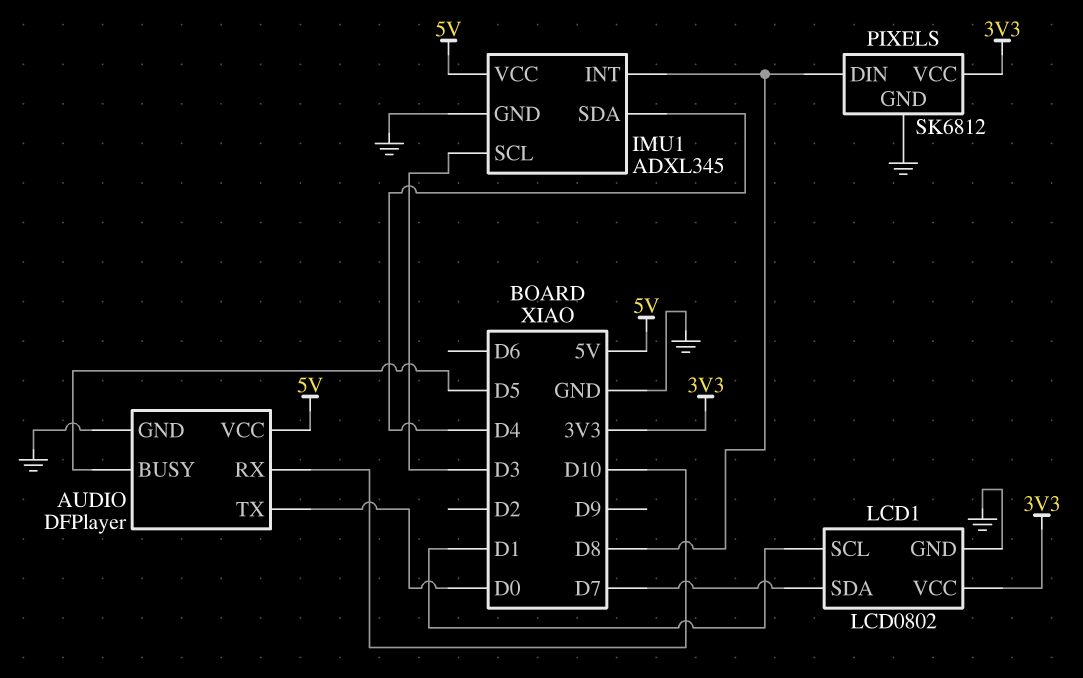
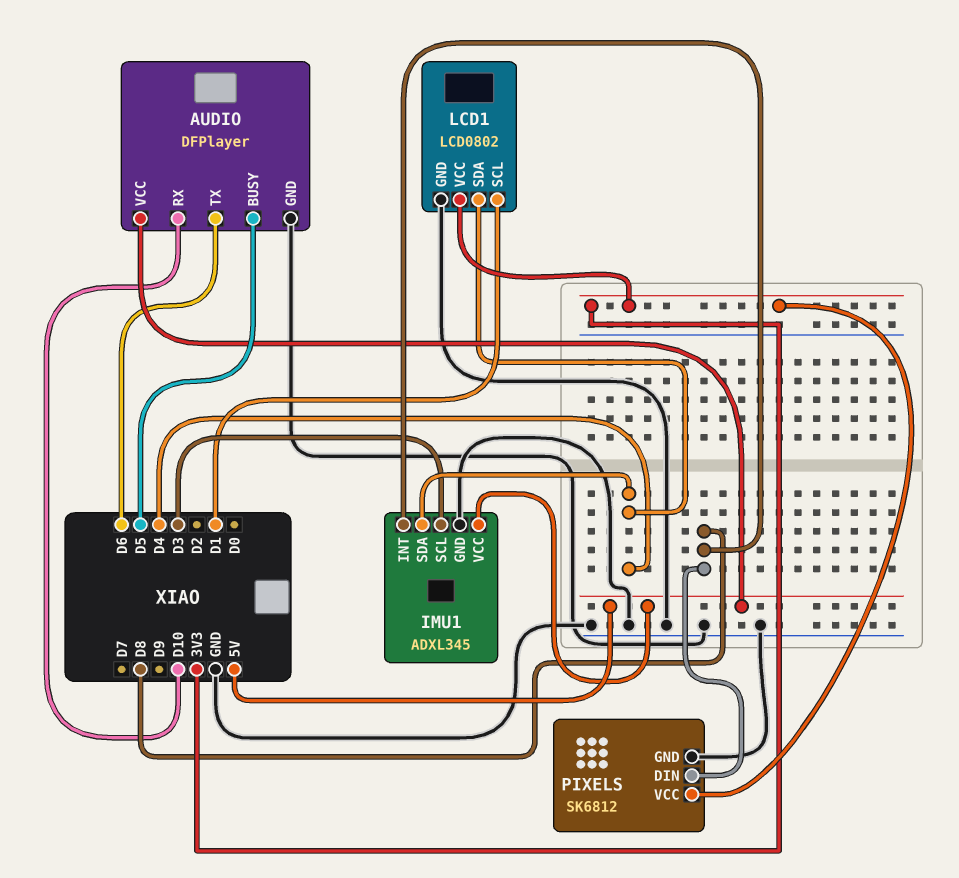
AUDIO pin TX: D0 -> D6
LCD1 pin SDA: D7 -> D4

